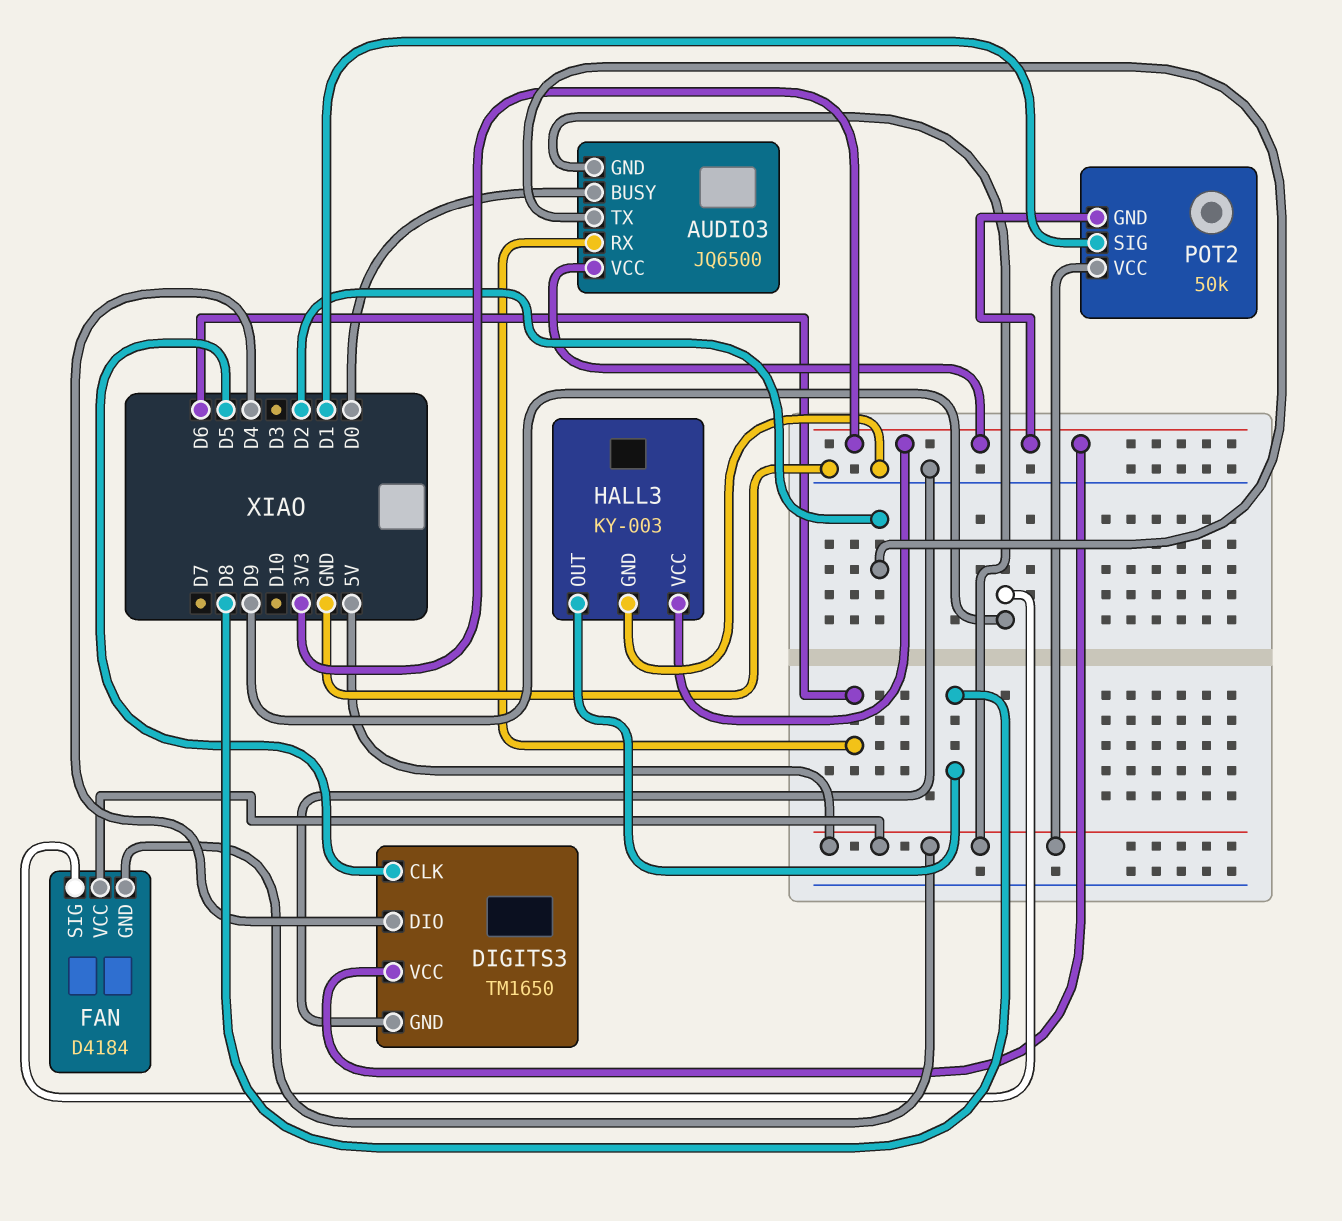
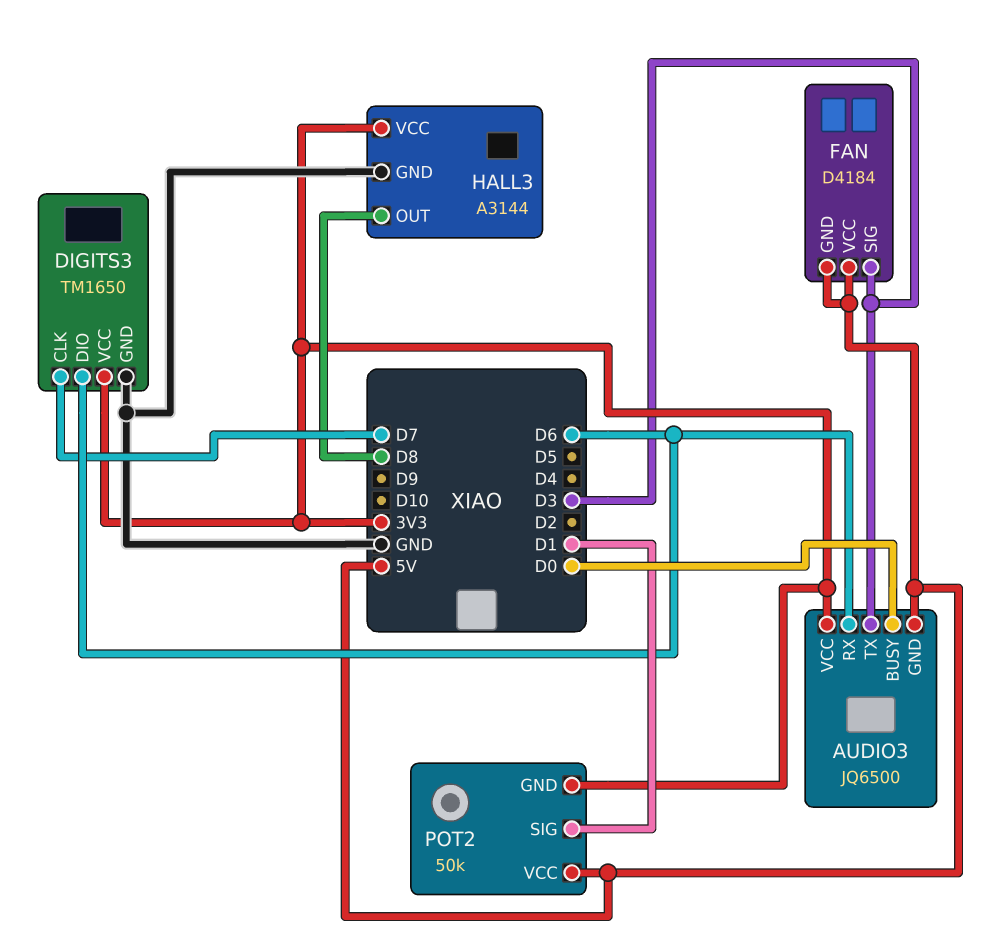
AUDIO3 pin TX: D2 -> D3
DIGITS3 pin CLK: D5 -> D7
DIGITS3 pin DIO: D4 -> D6
FAN pin SIG: D9 -> D3
HALL3: KY-003 -> A3144

